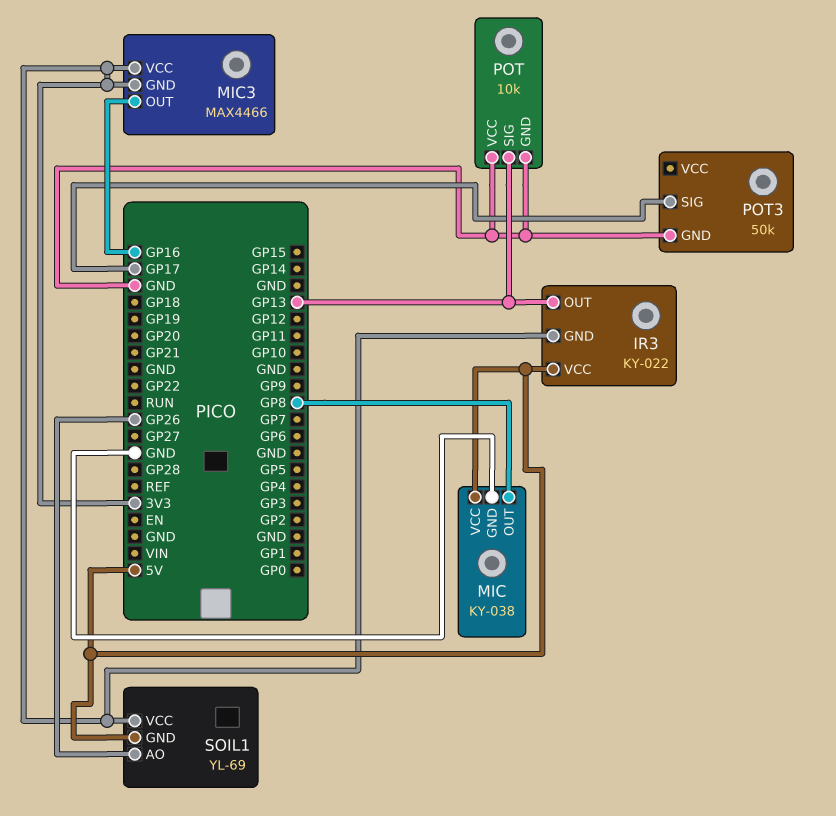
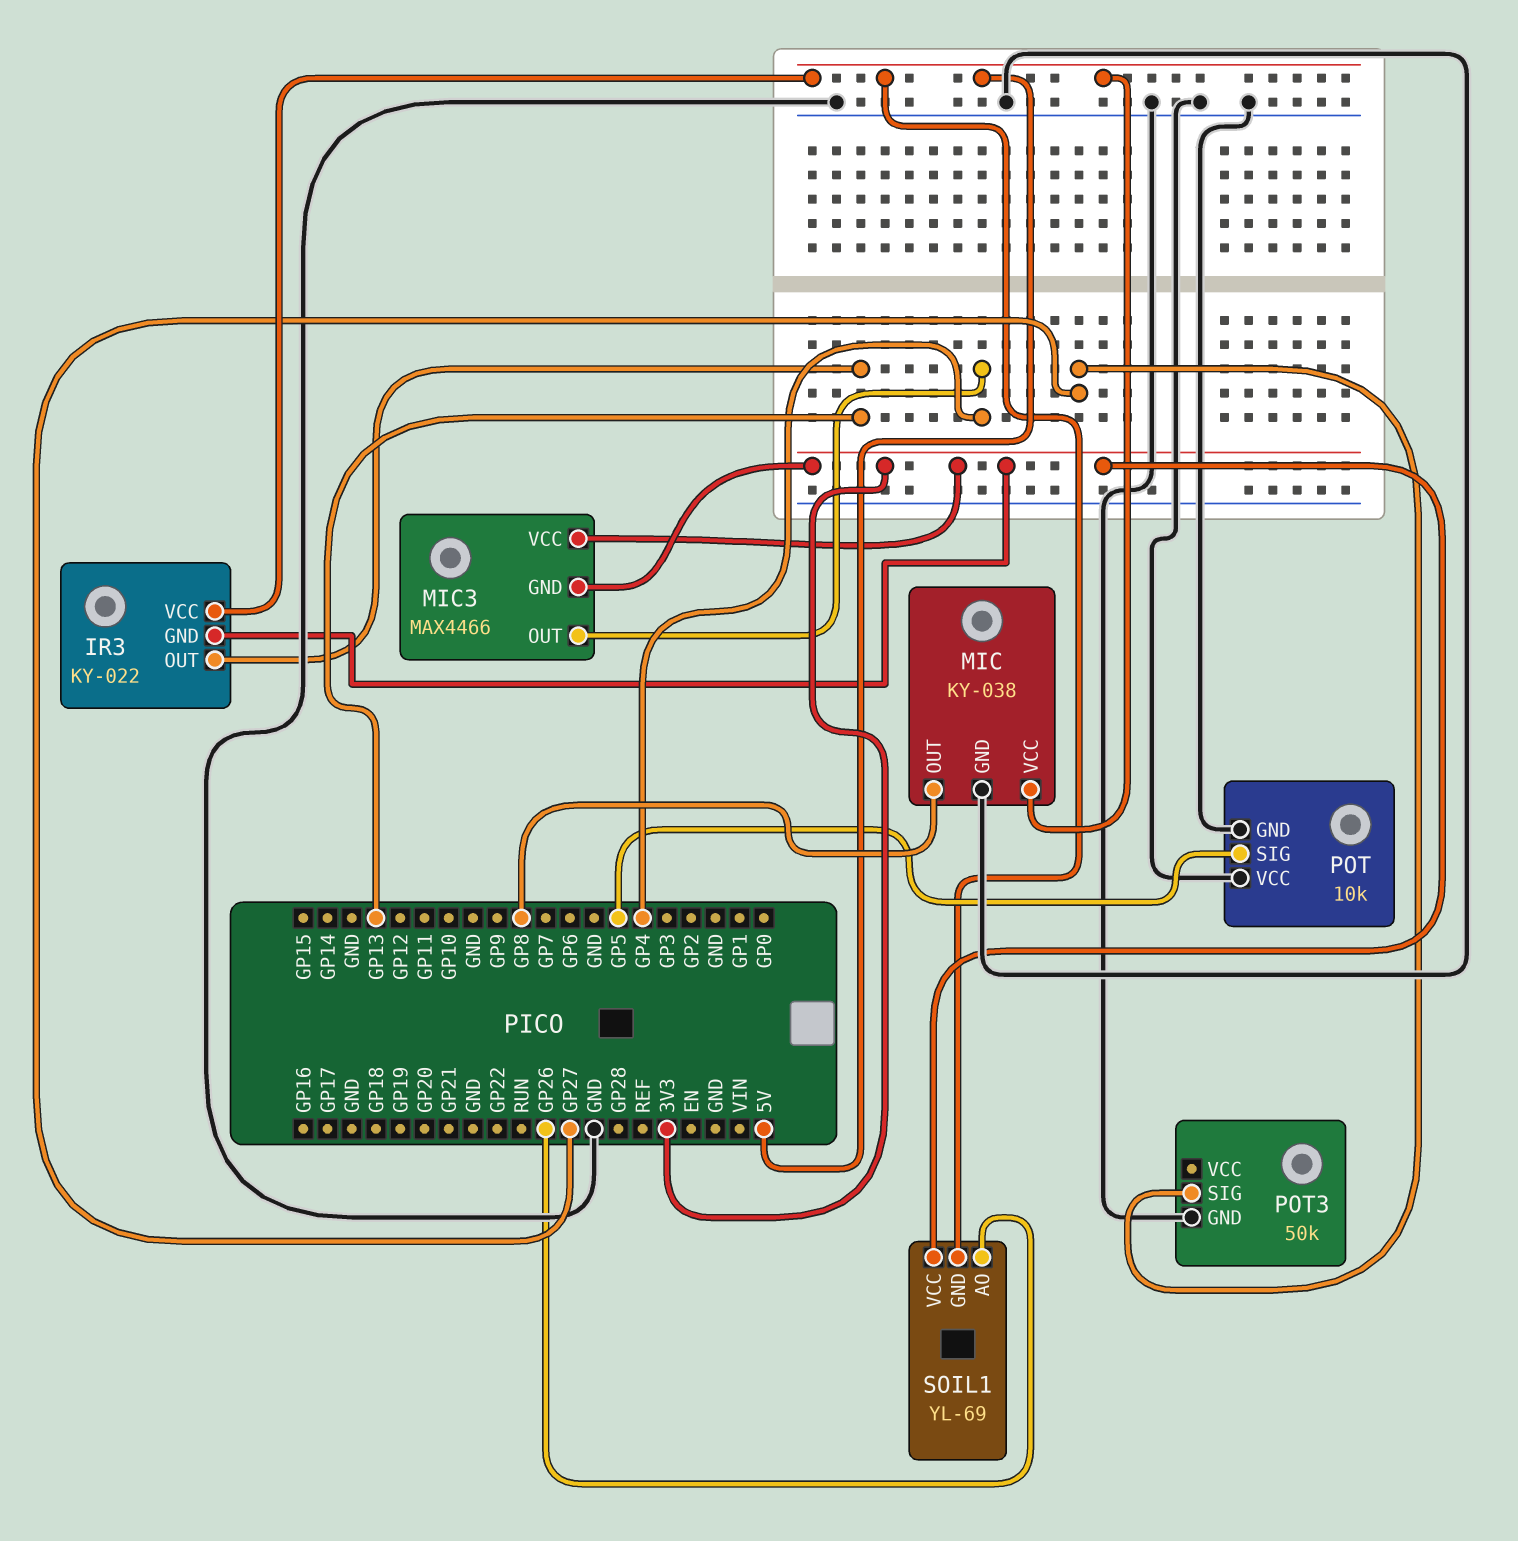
MIC3 pin OUT: GP16 -> GP4
POT pin SIG: GP13 -> GP5
POT3 pin SIG: GP17 -> GP27

